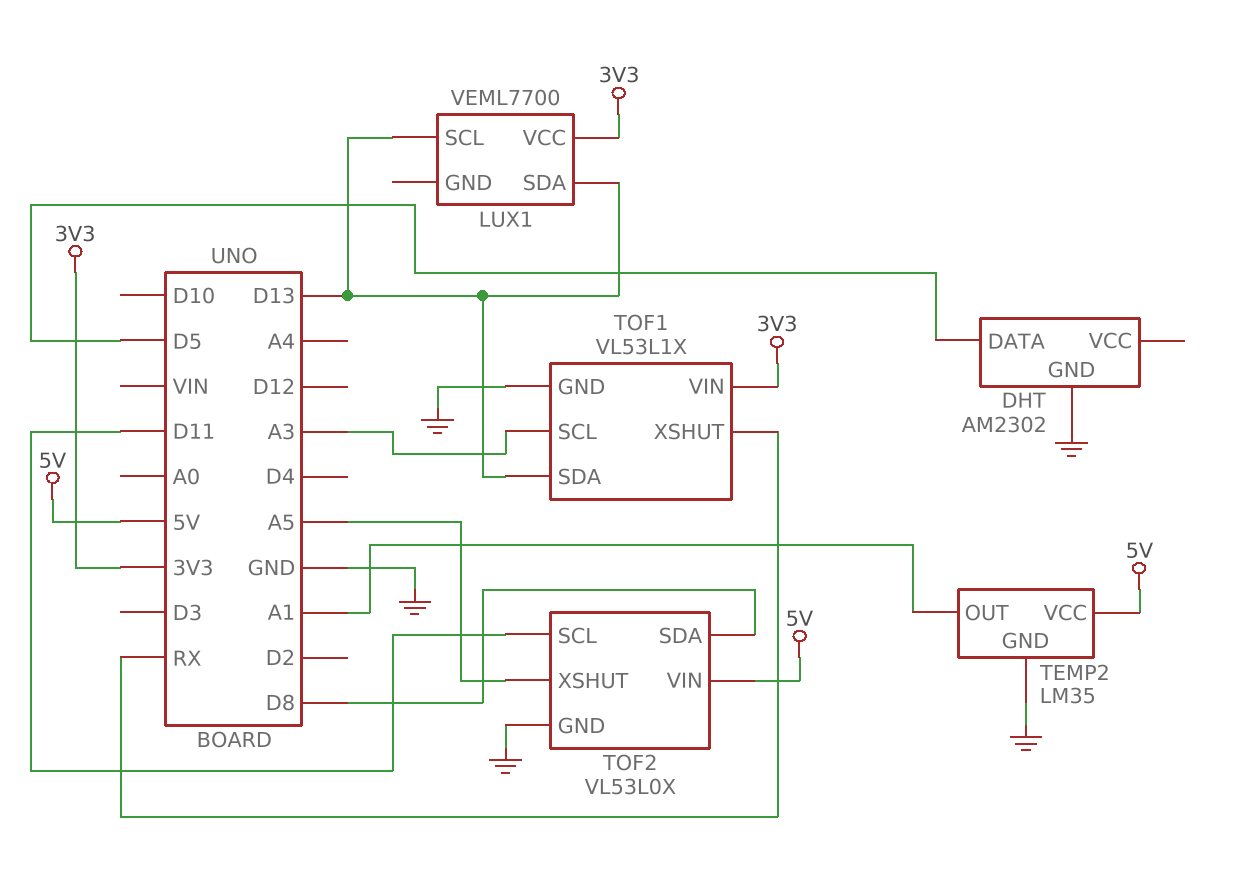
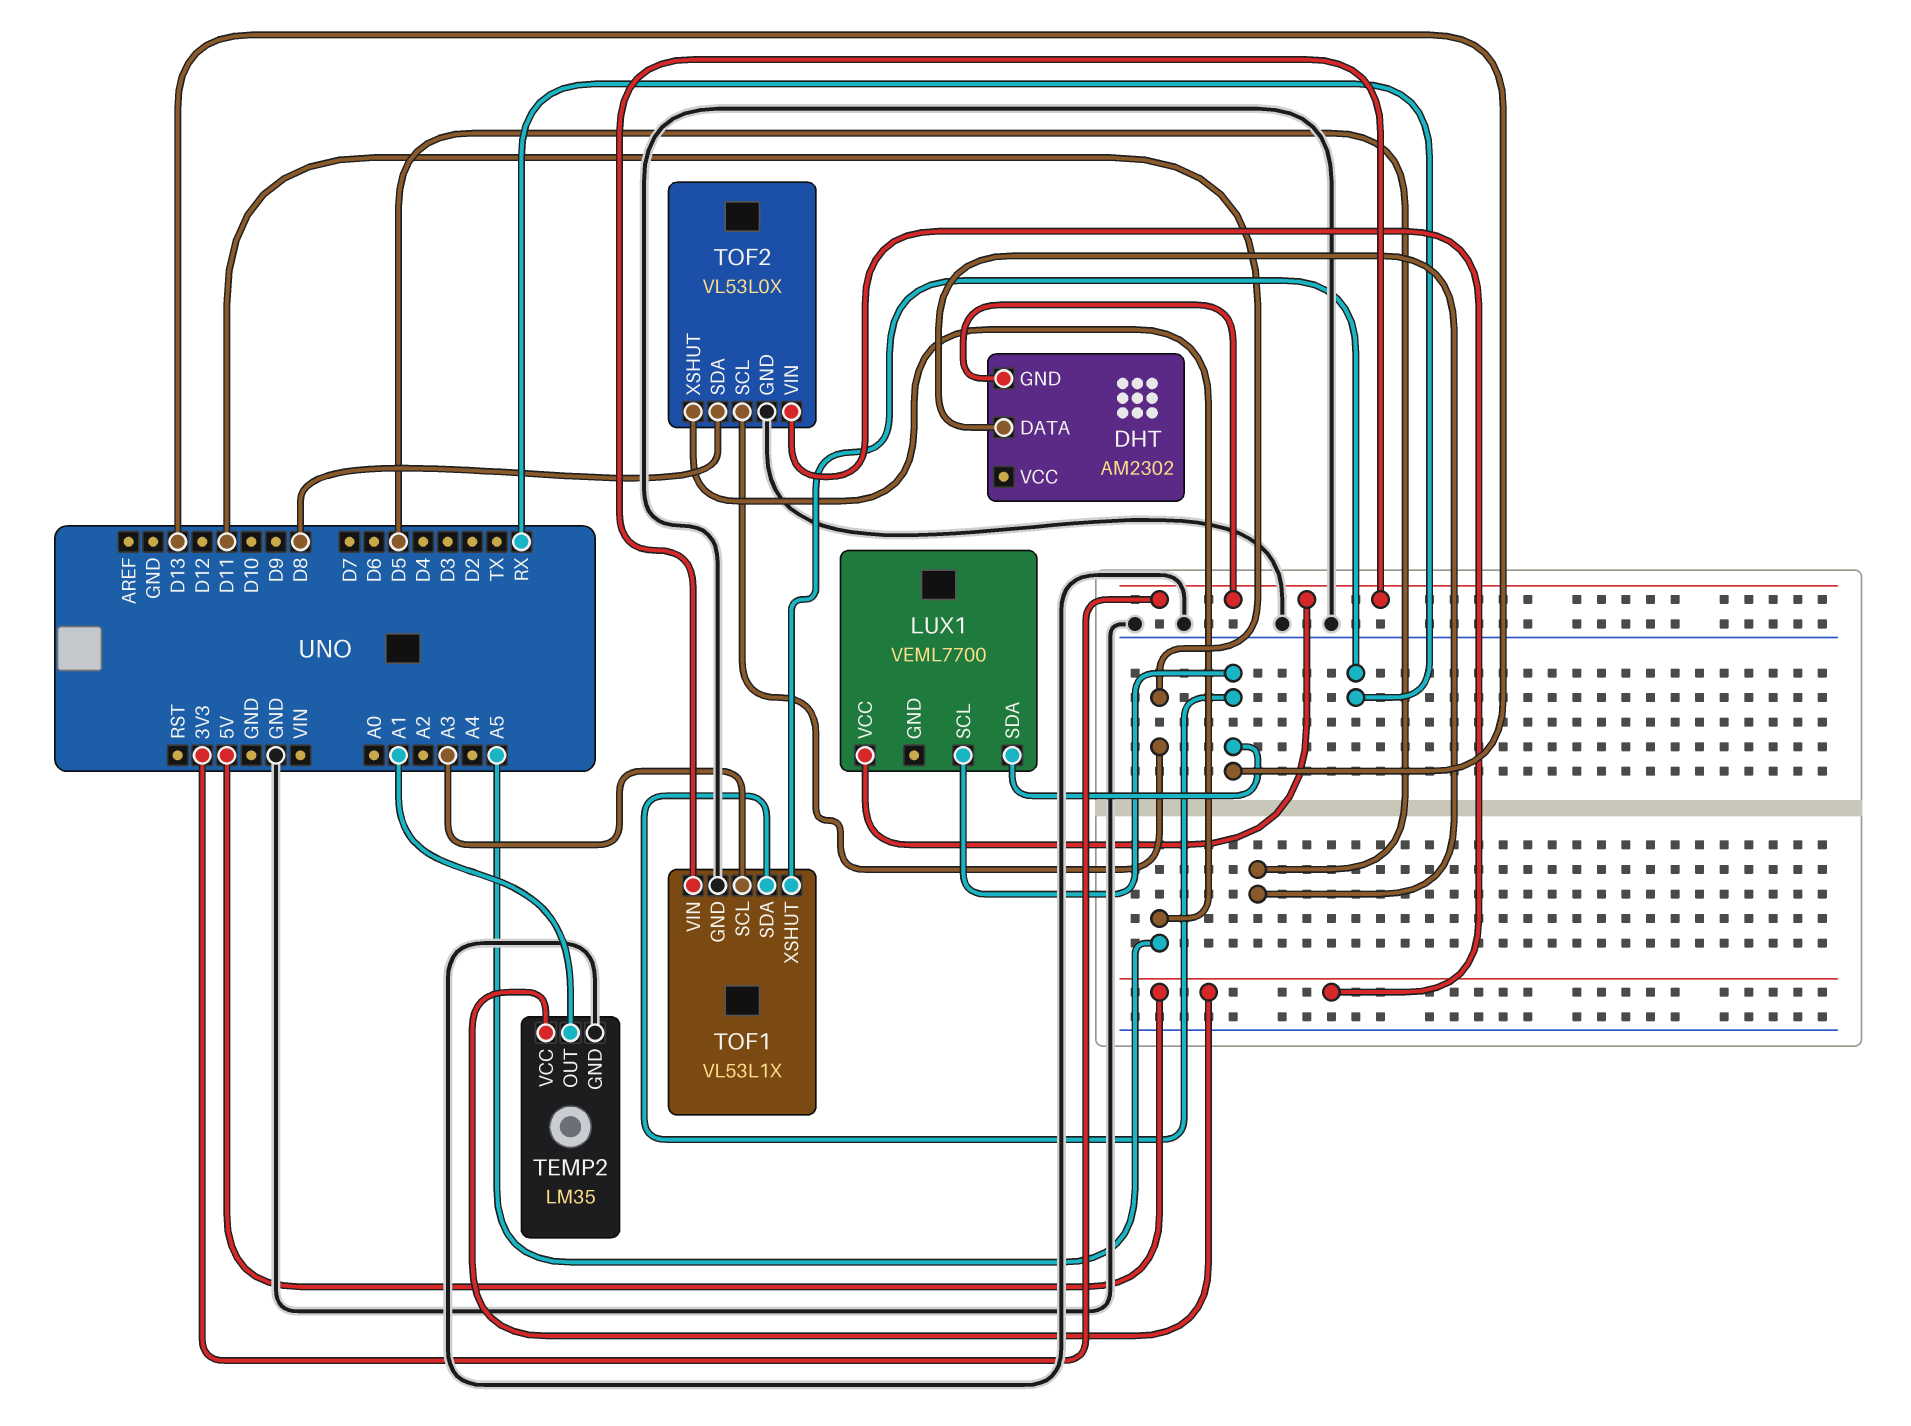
DHT pin GND: GND -> 3V3

